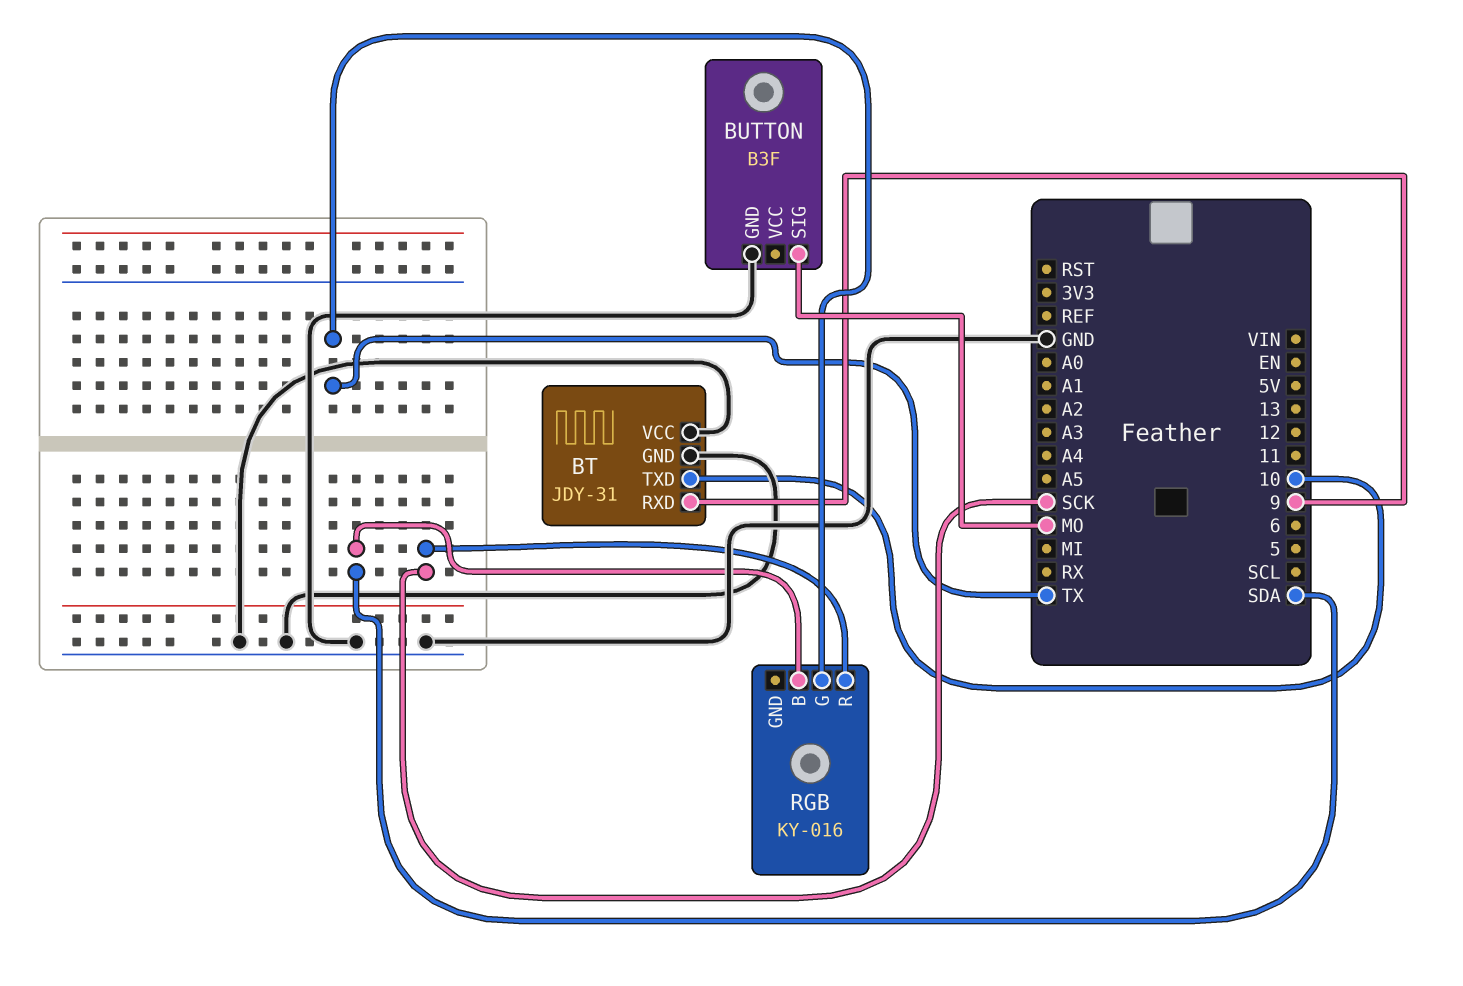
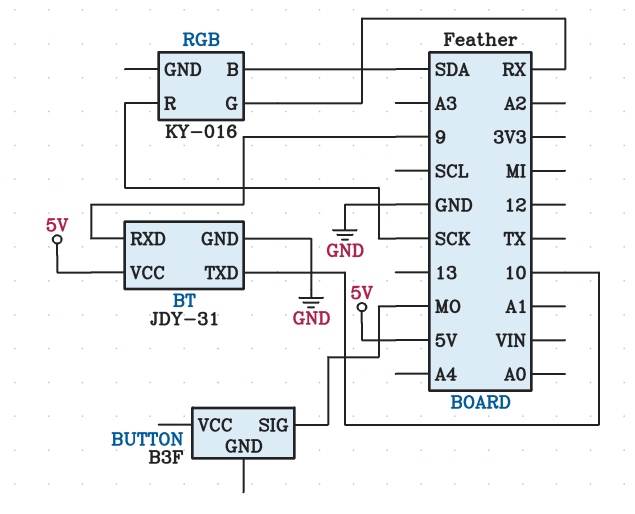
BT pin VCC: GND -> 5V
BUTTON pin GND: GND -> none
RGB pin G: TX -> RX

